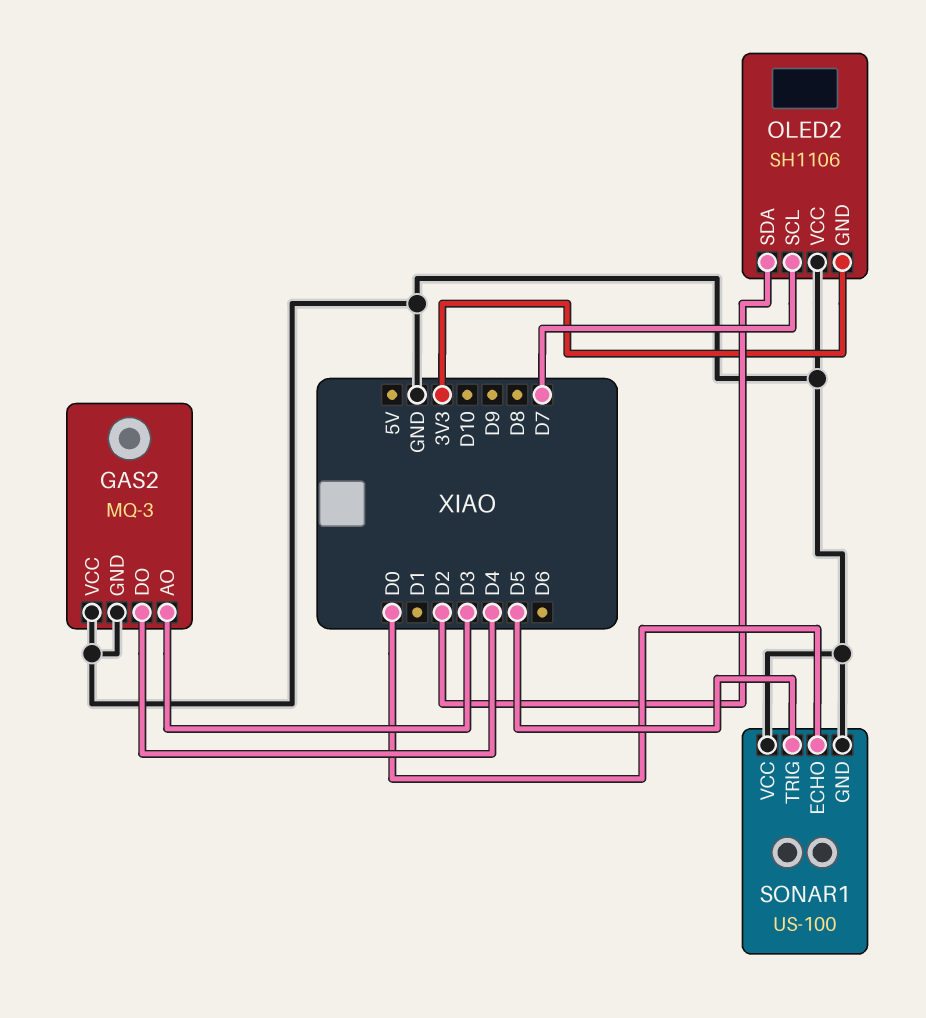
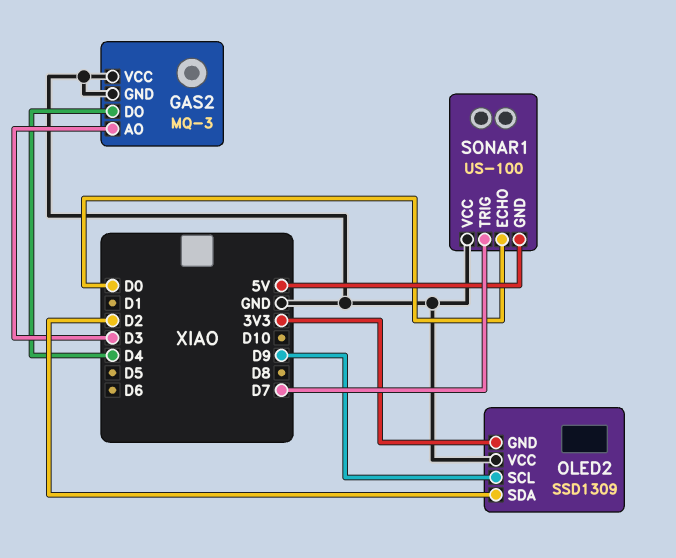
OLED2: SH1106 -> SSD1309
OLED2 pin SCL: D7 -> D9
SONAR1 pin GND: GND -> 5V
SONAR1 pin TRIG: D5 -> D7

